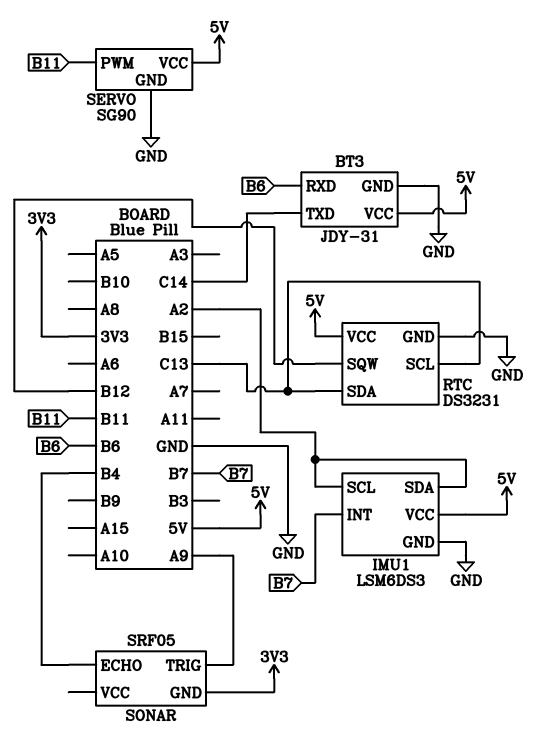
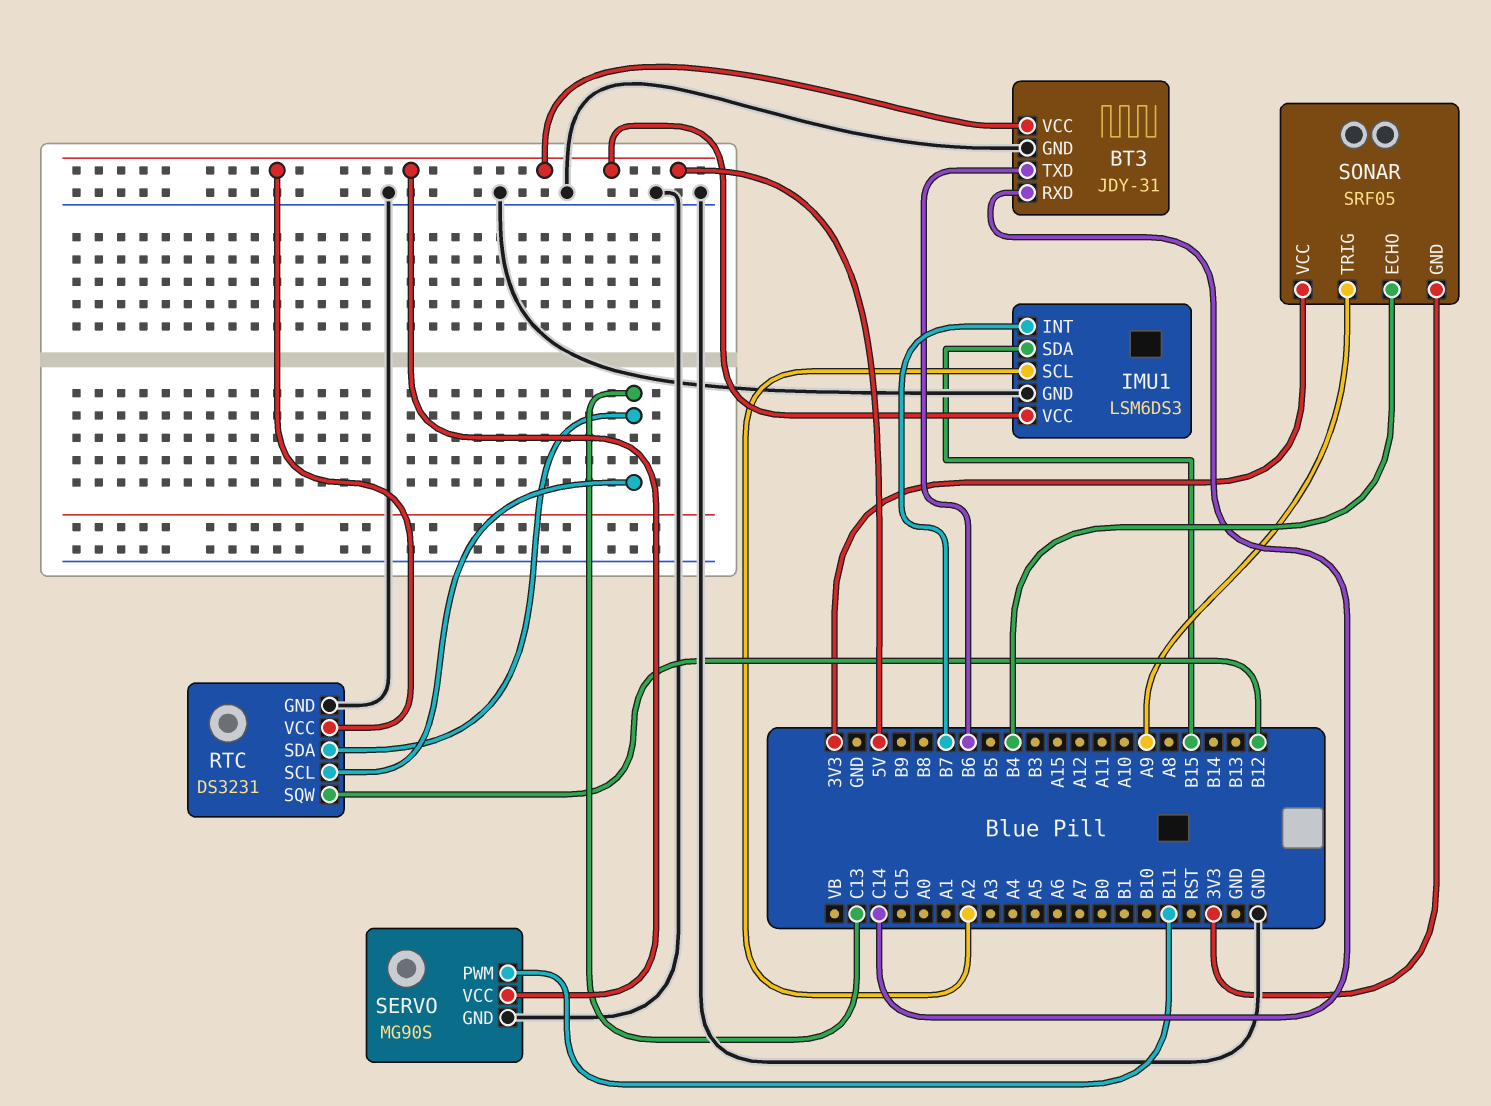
BT3 pin RXD: B6 -> C14
BT3 pin TXD: C14 -> B6
IMU1 pin SDA: A2 -> B15
SERVO: SG90 -> MG90S
SONAR pin VCC: none -> 3V3

